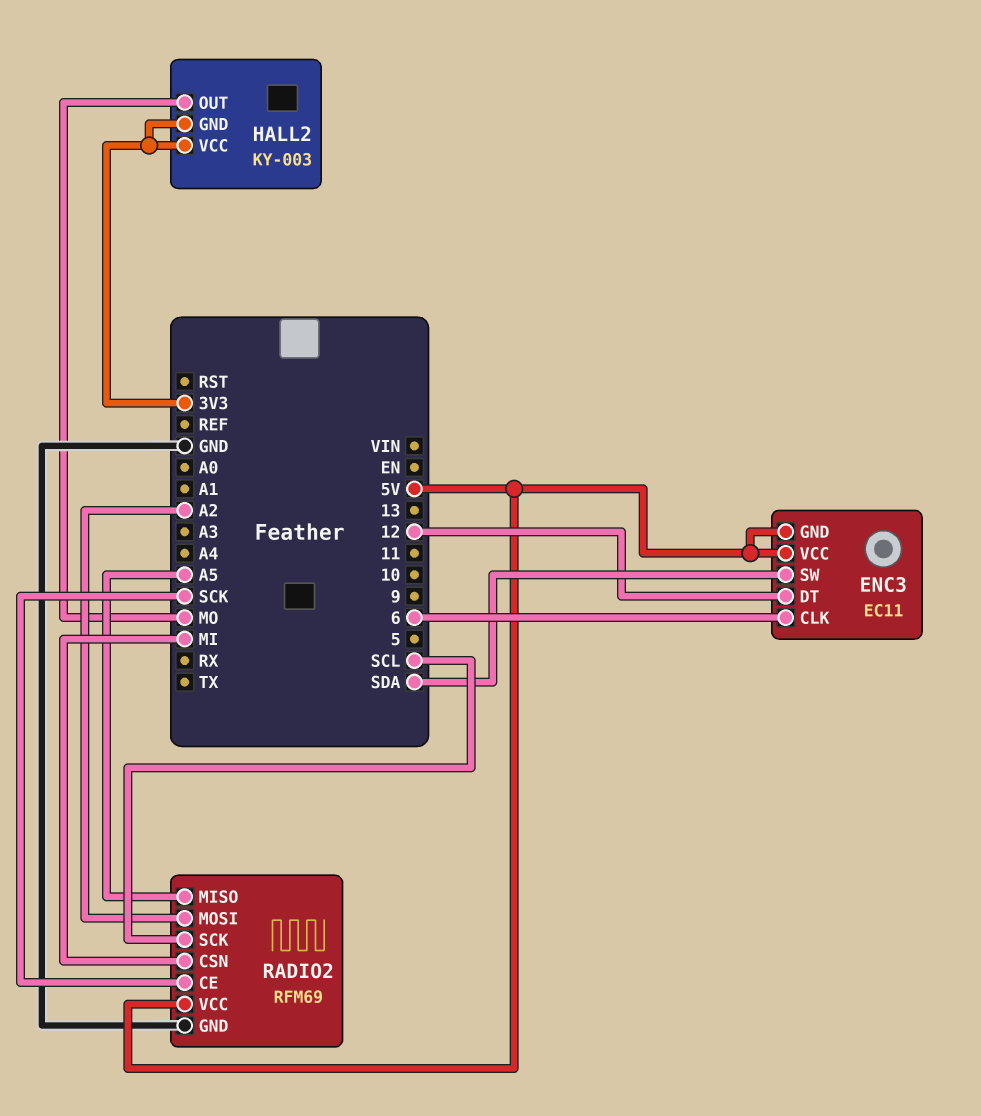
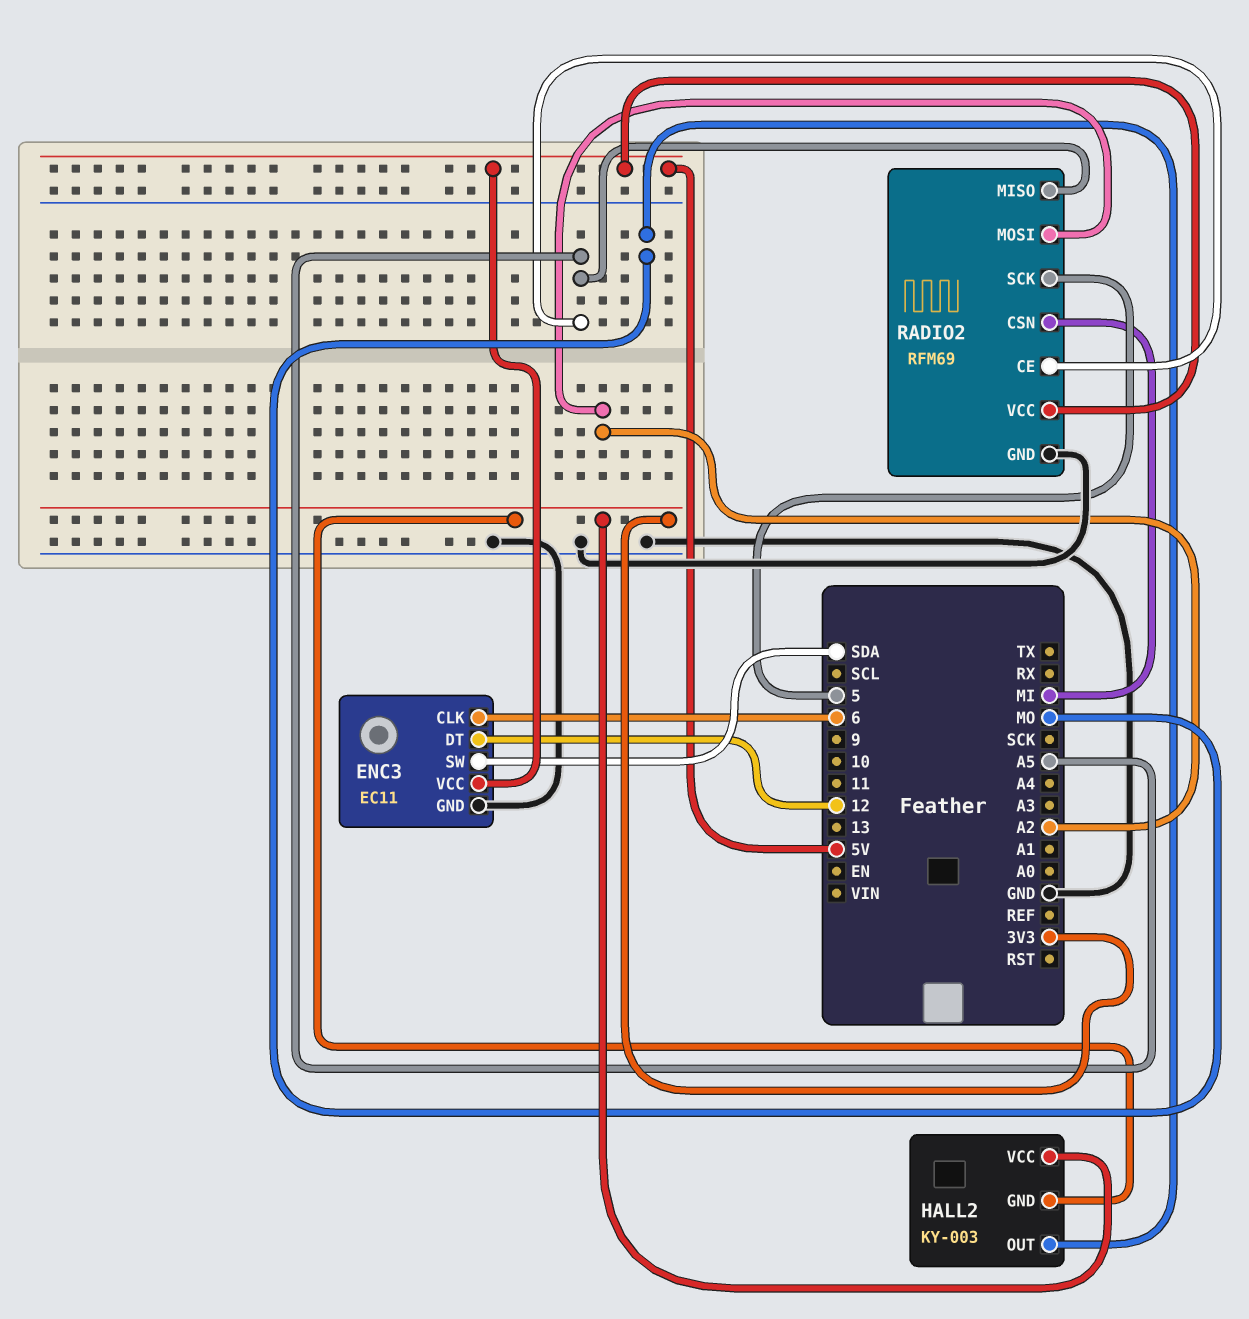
ENC3 pin GND: 5V -> GND
RADIO2 pin CE: SCK -> A5
RADIO2 pin SCK: SCL -> 5

